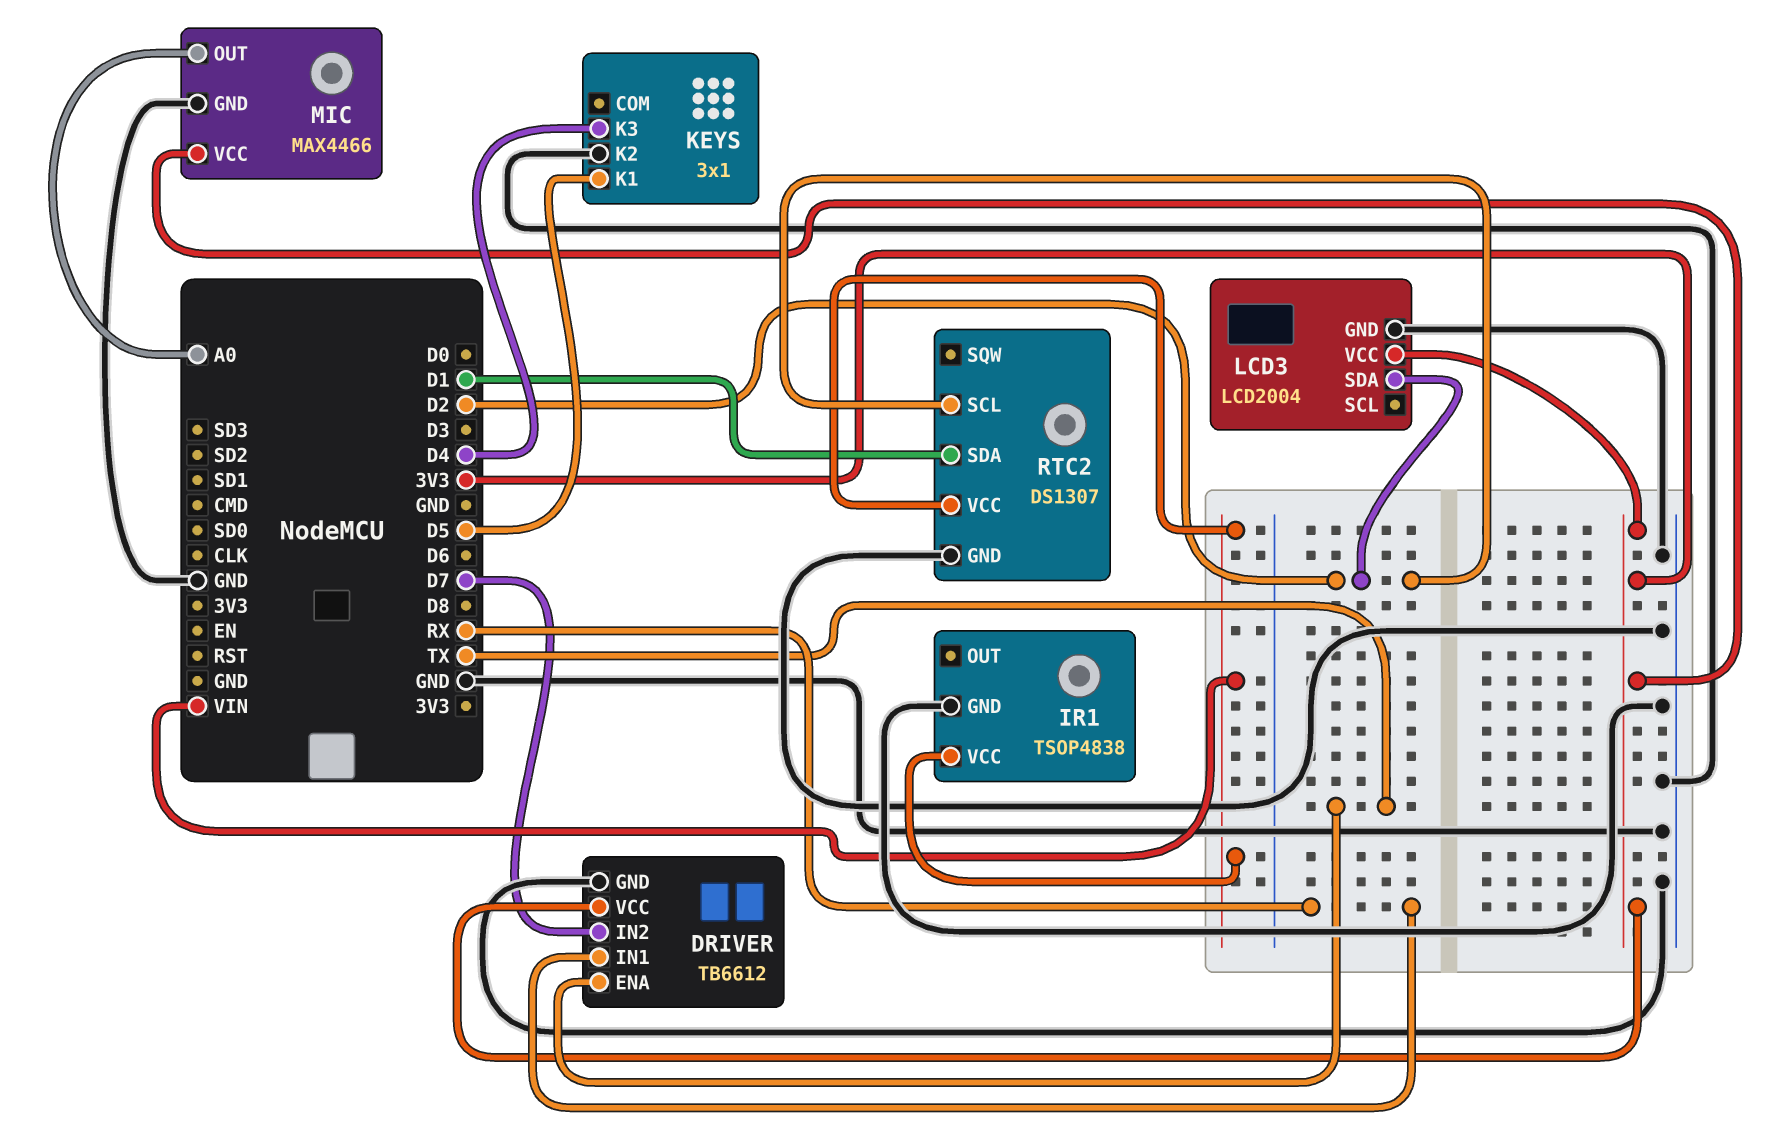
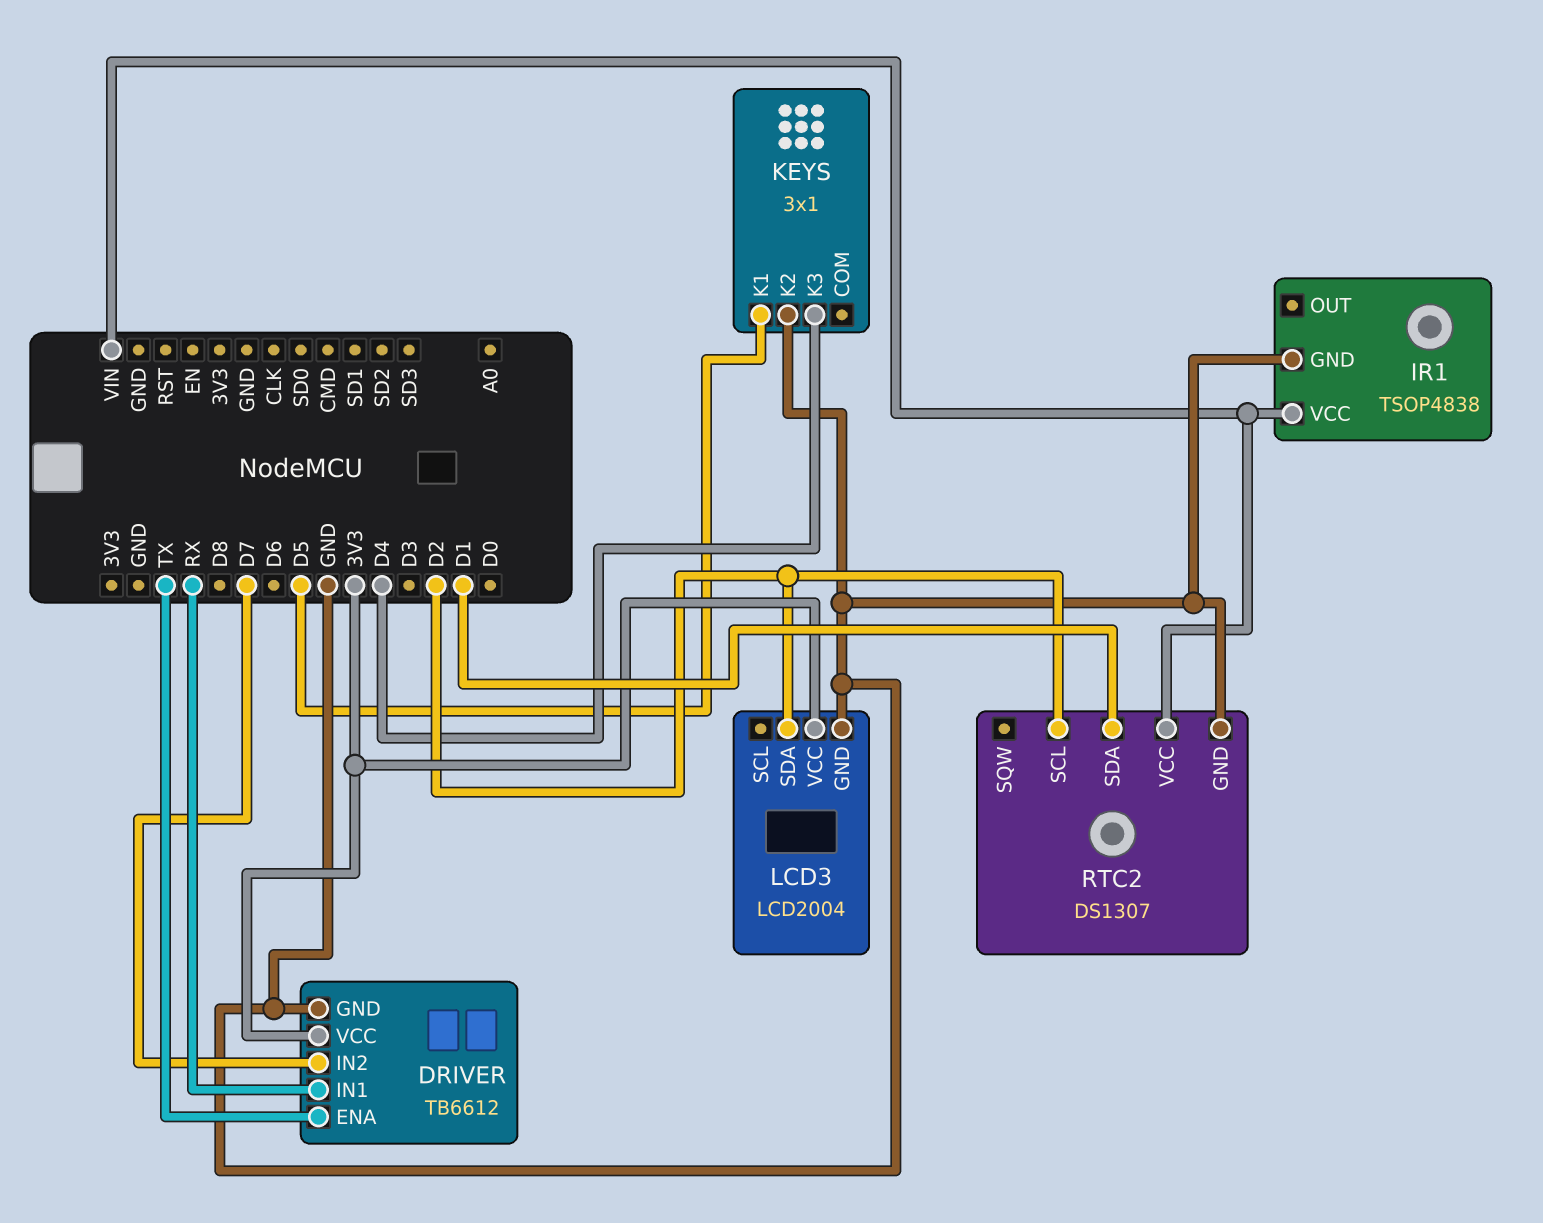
MIC: MAX4466 -> none
MIC pin GND: GND -> none
MIC pin OUT: A0 -> none
MIC pin VCC: 3V3 -> none

